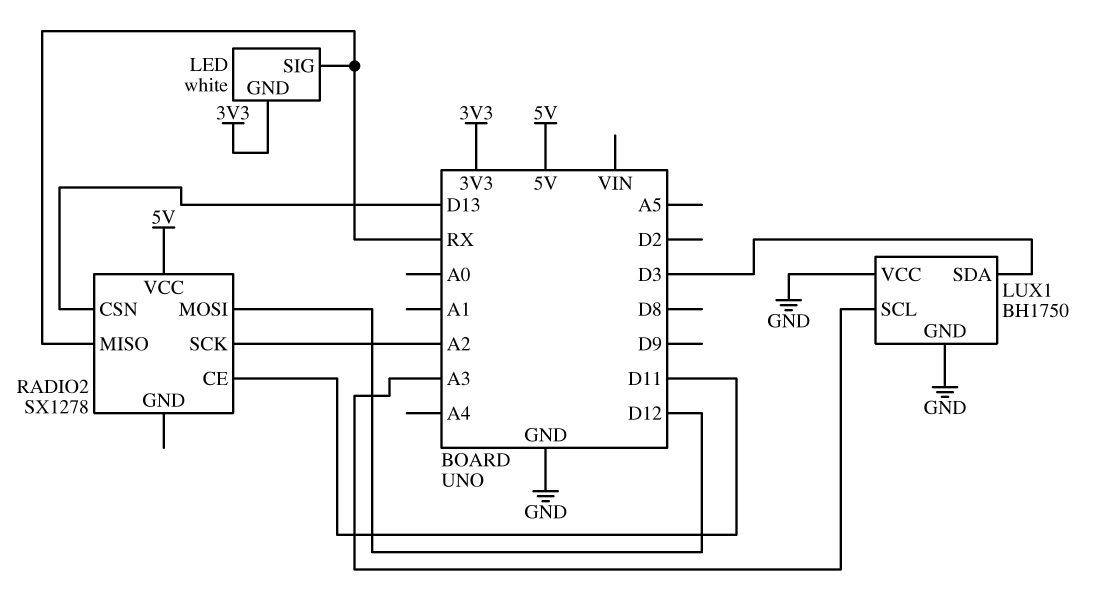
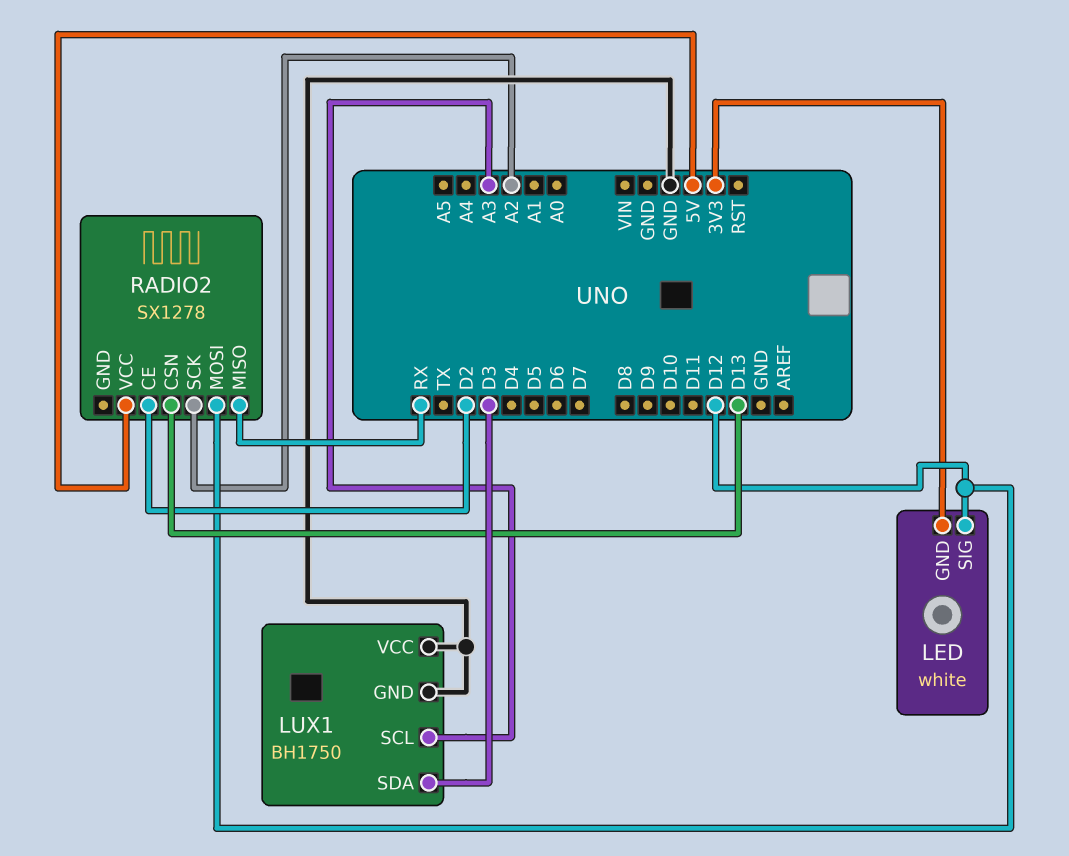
LED pin SIG: RX -> D12
RADIO2 pin CE: D11 -> D2

